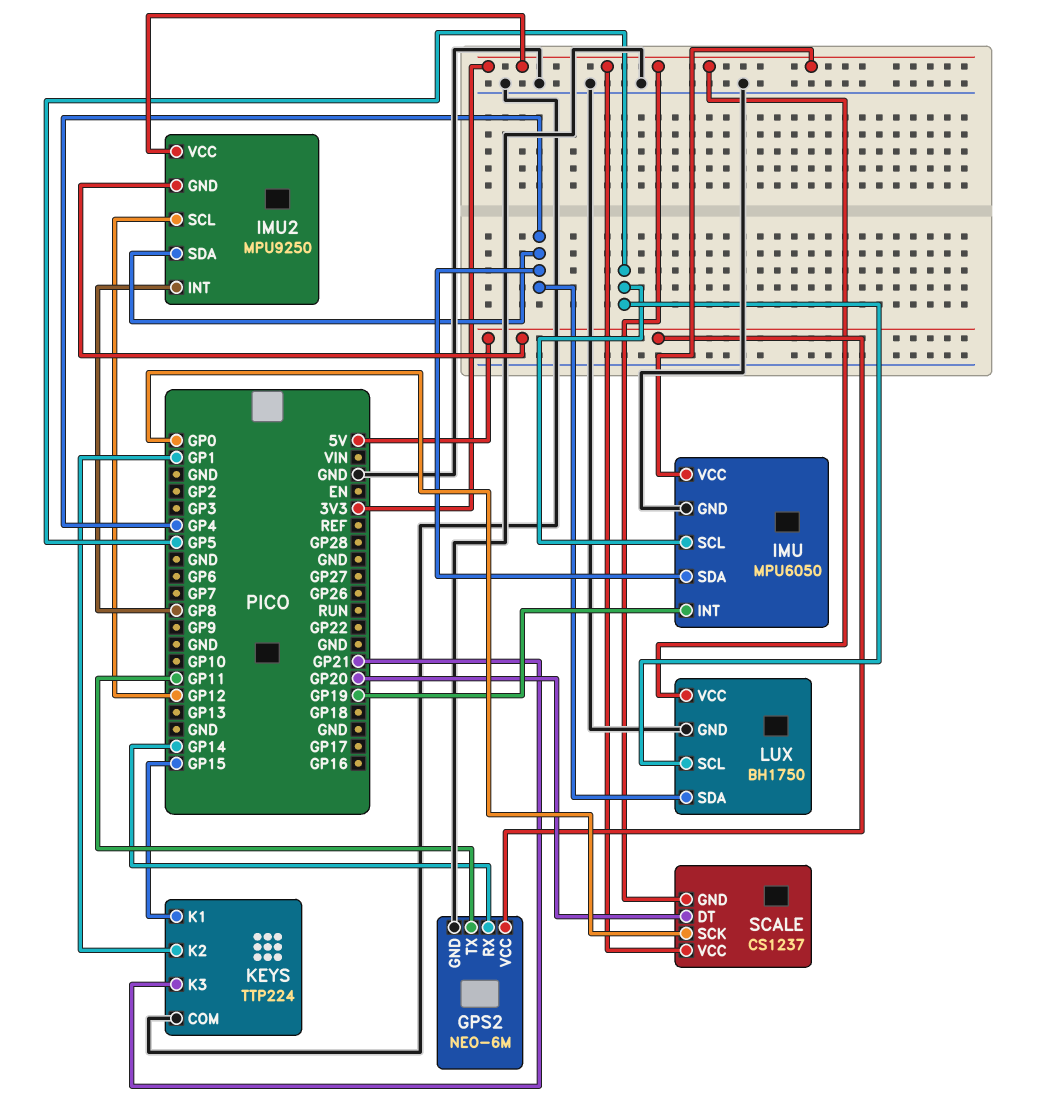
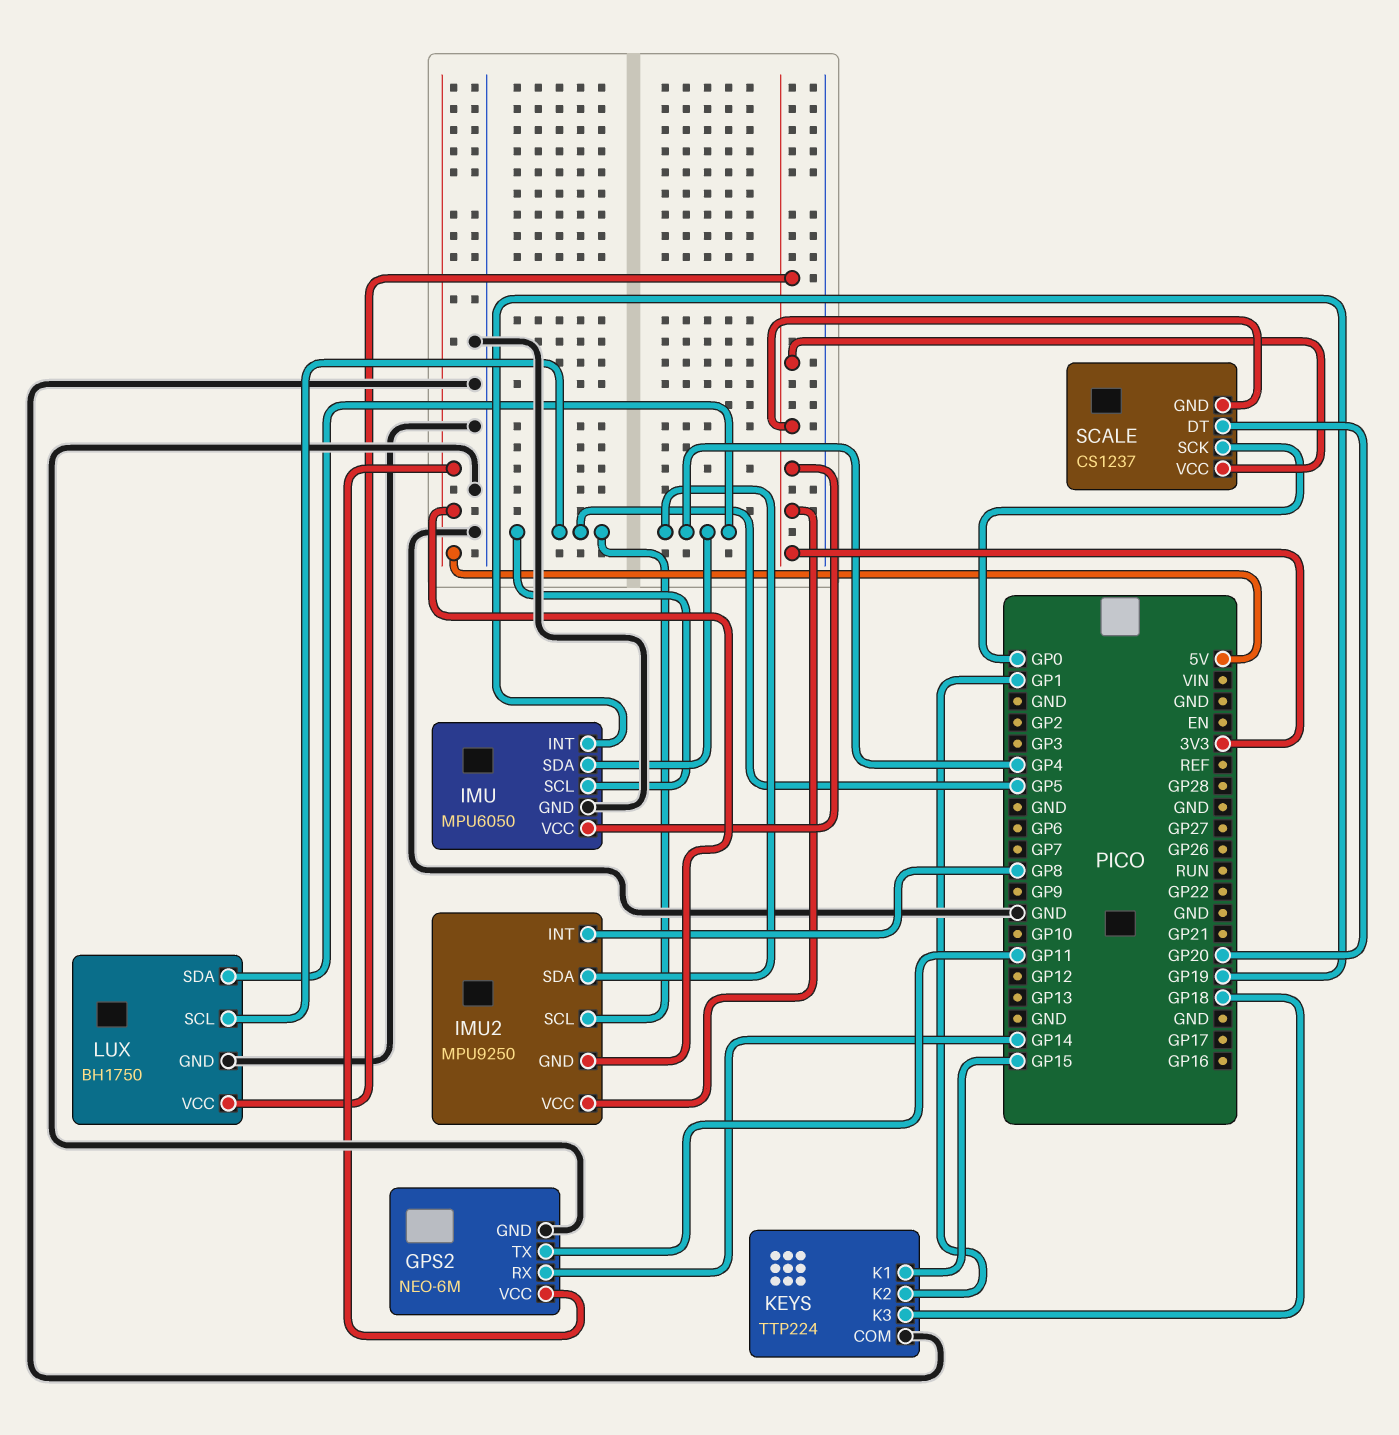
IMU2 pin SCL: GP12 -> GP5
KEYS pin K3: GP21 -> GP18

